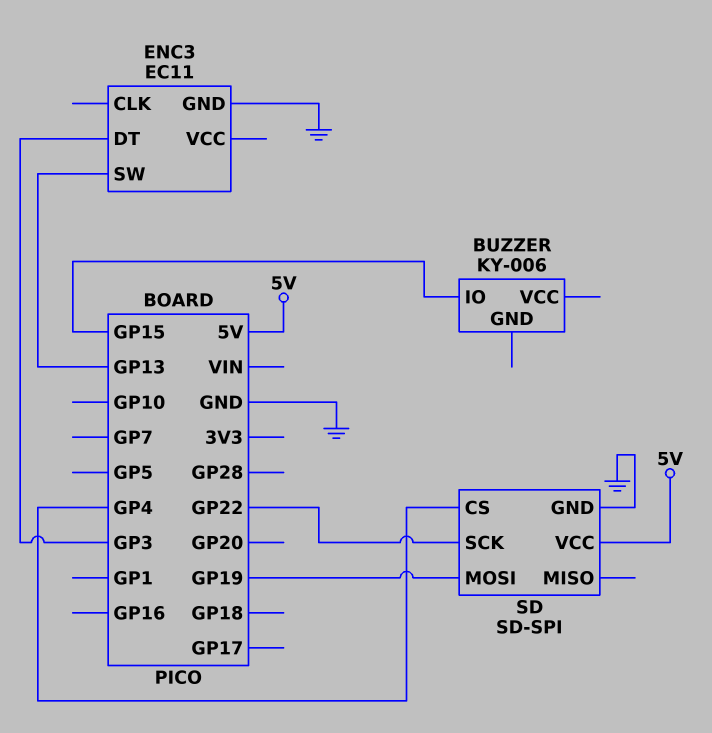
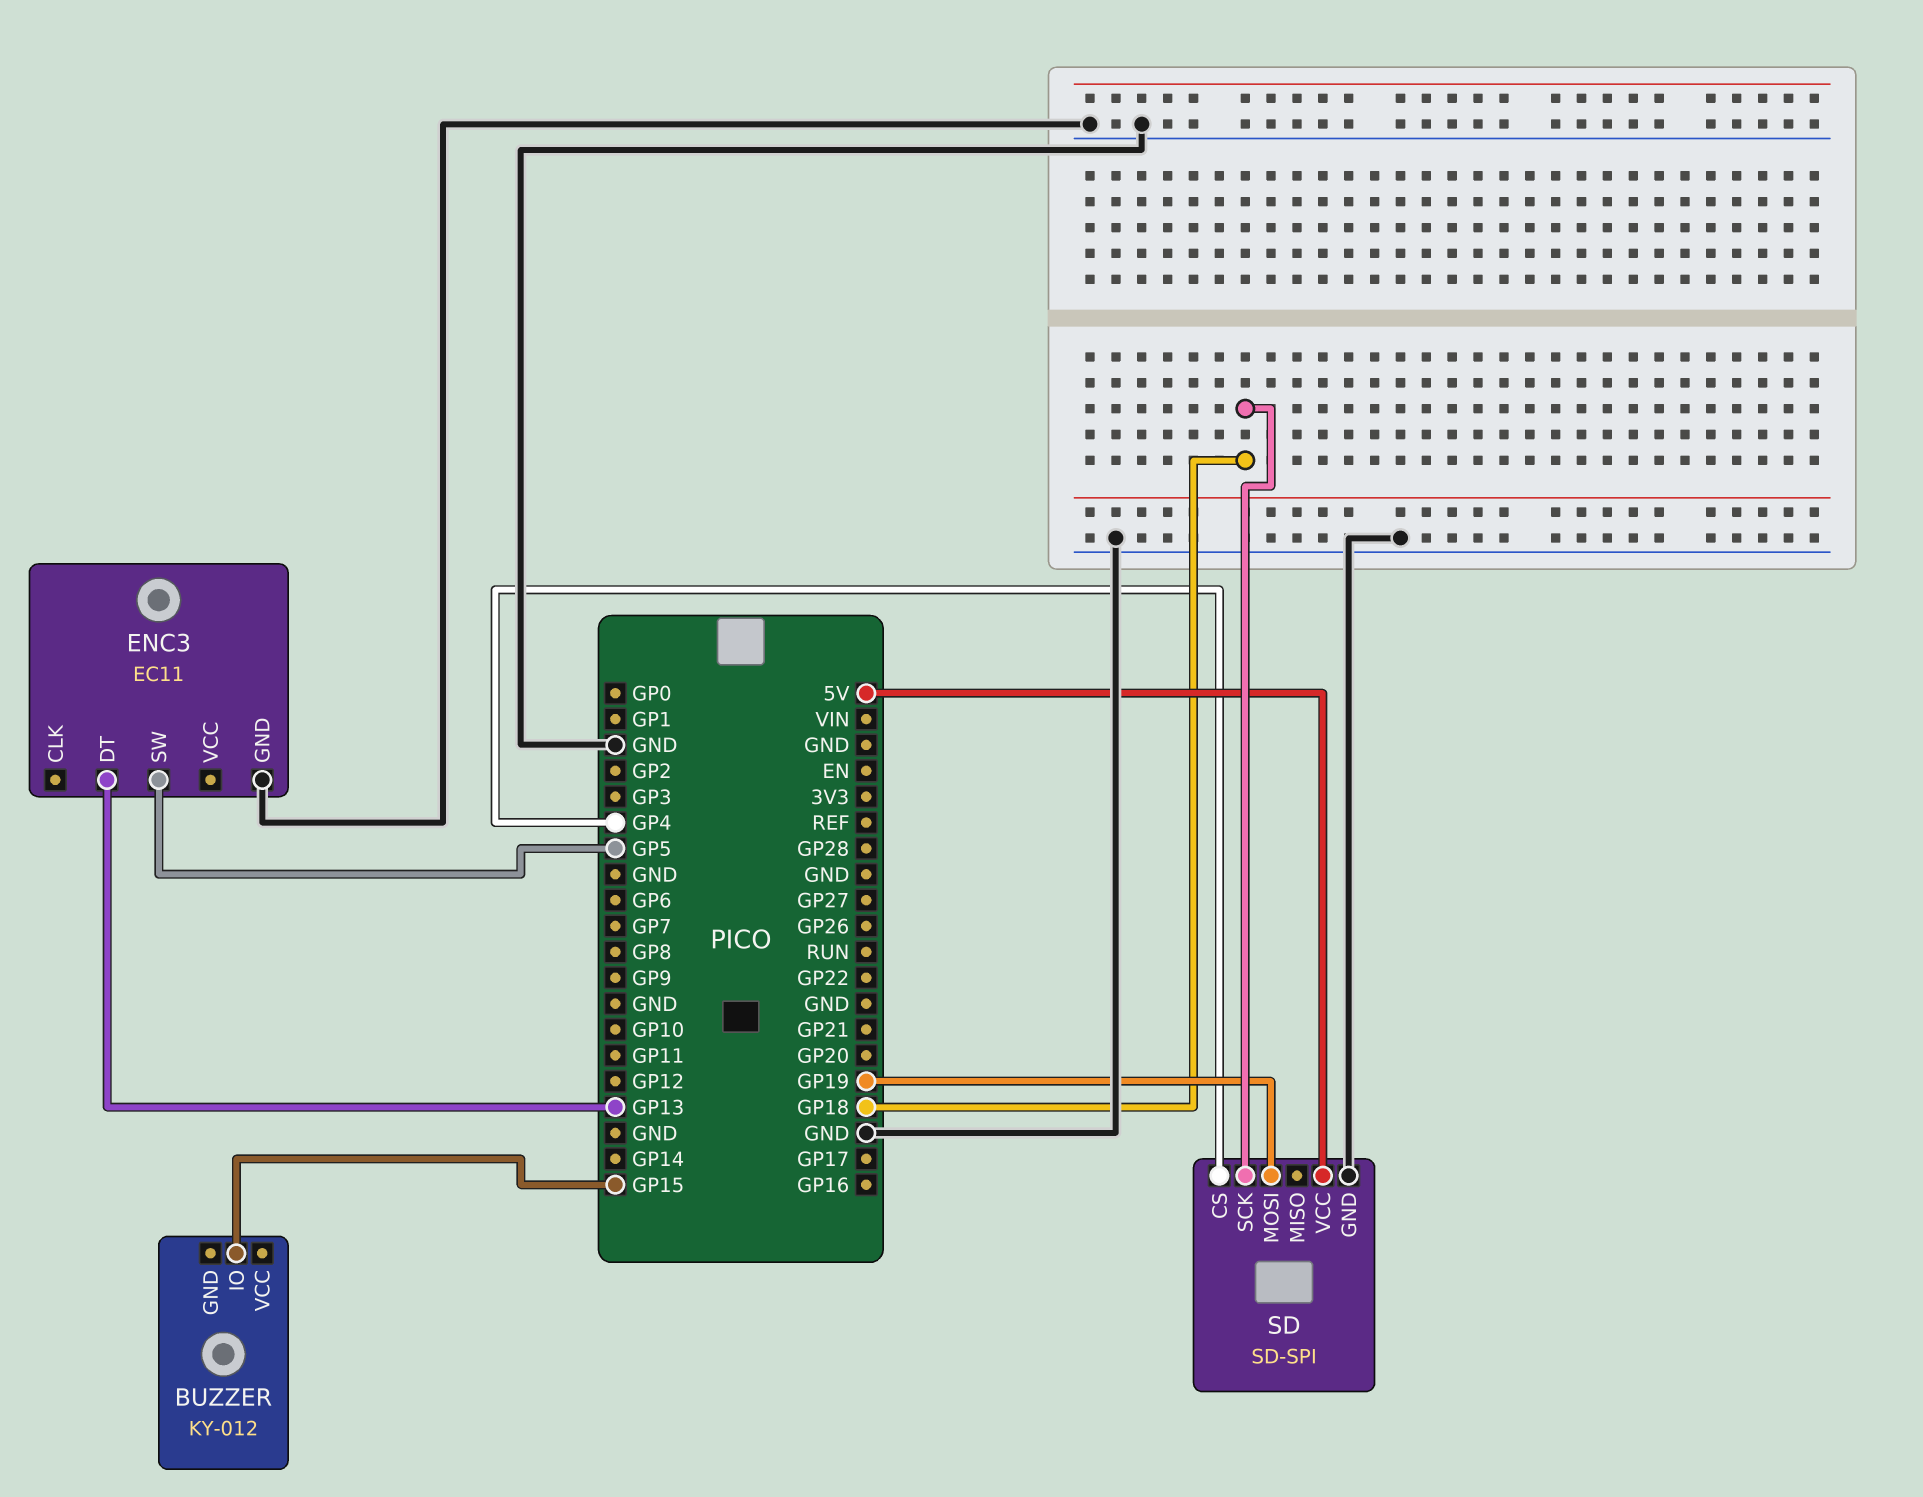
BUZZER: KY-006 -> KY-012
ENC3 pin DT: GP3 -> GP13
ENC3 pin SW: GP13 -> GP5
SD pin SCK: GP22 -> GP18

